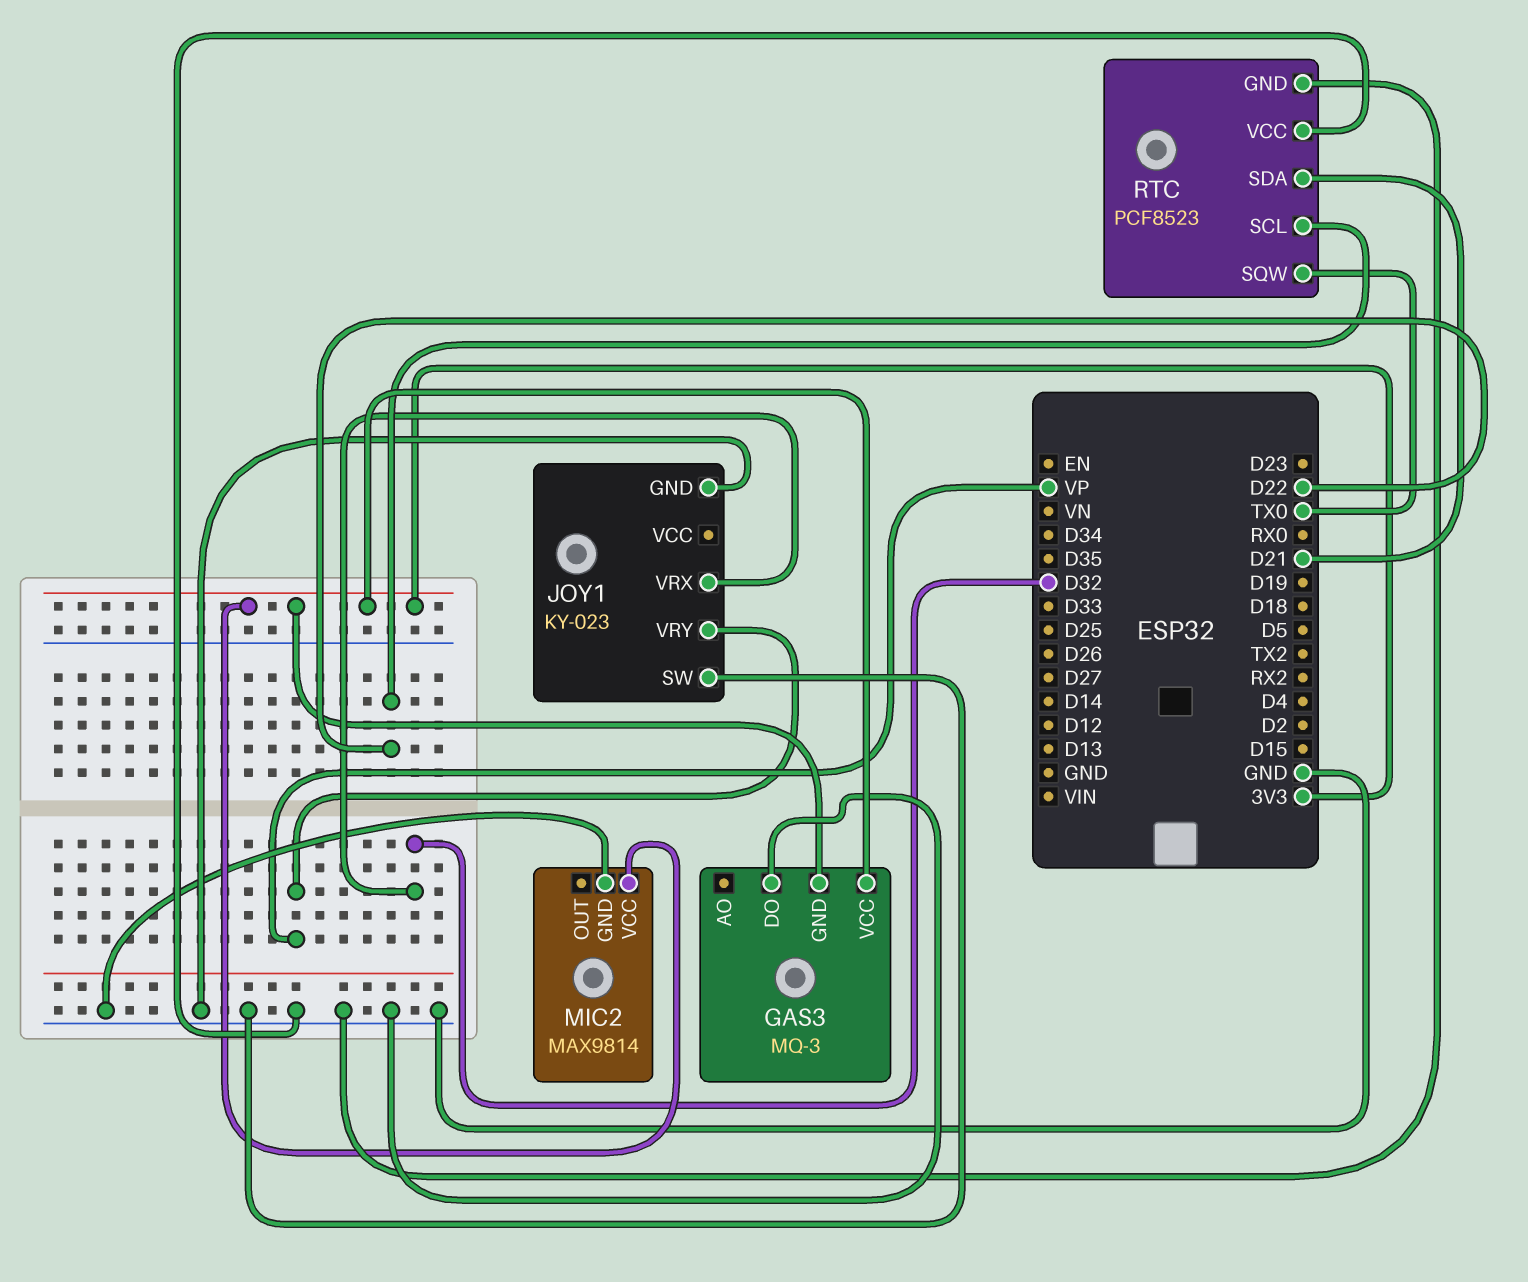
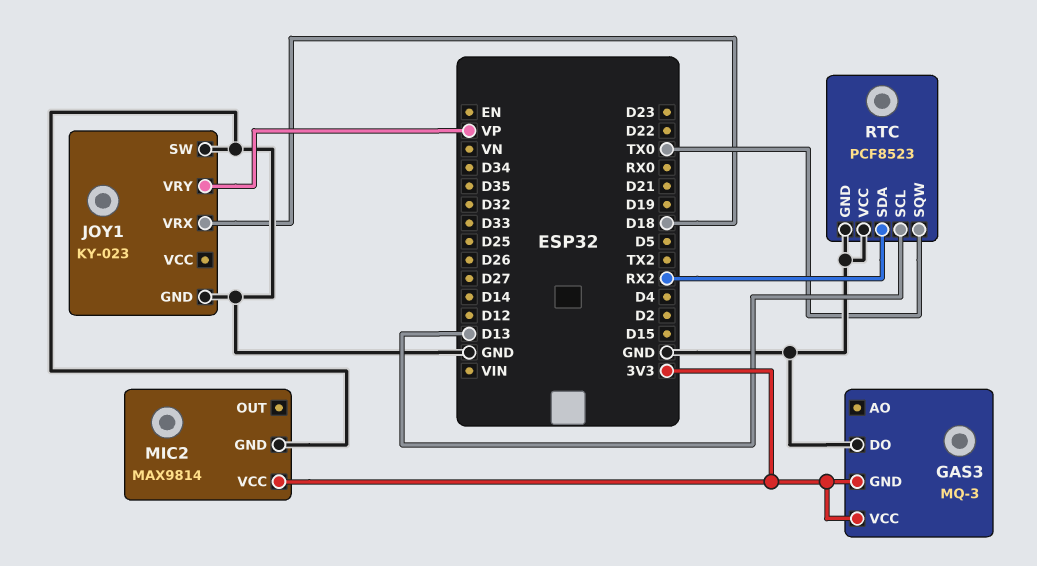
JOY1 pin VRX: D32 -> D18
RTC pin SCL: D22 -> D13
RTC pin SDA: D21 -> RX2

